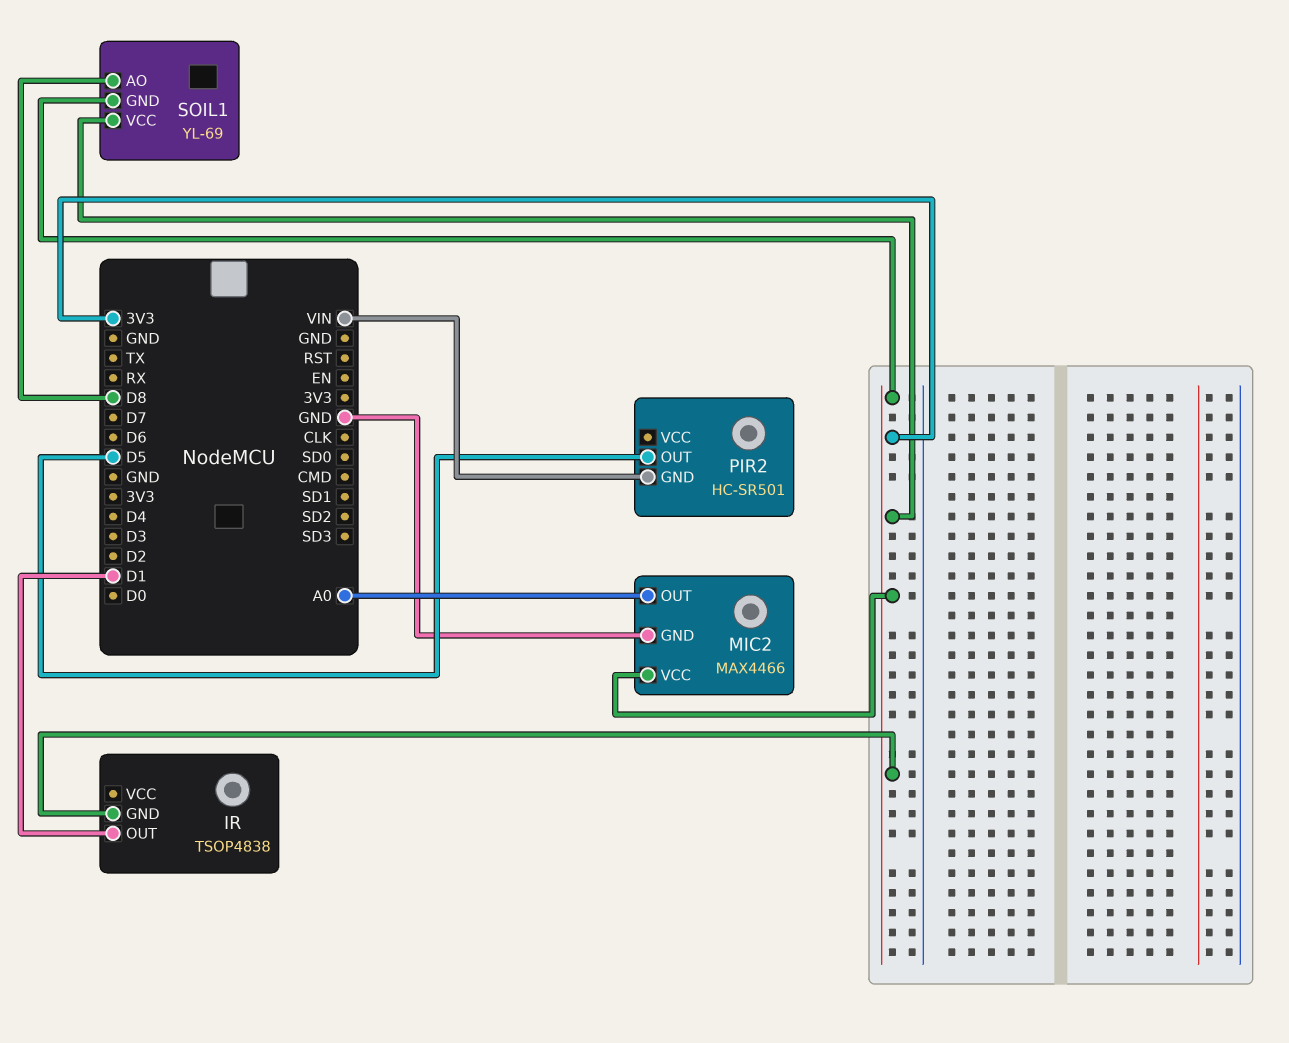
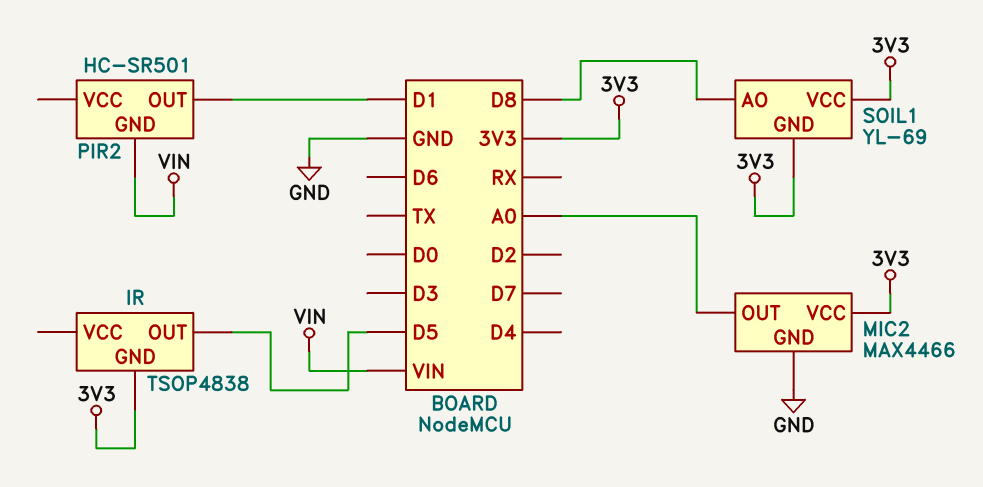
IR pin OUT: D1 -> D5
PIR2 pin OUT: D5 -> D1

